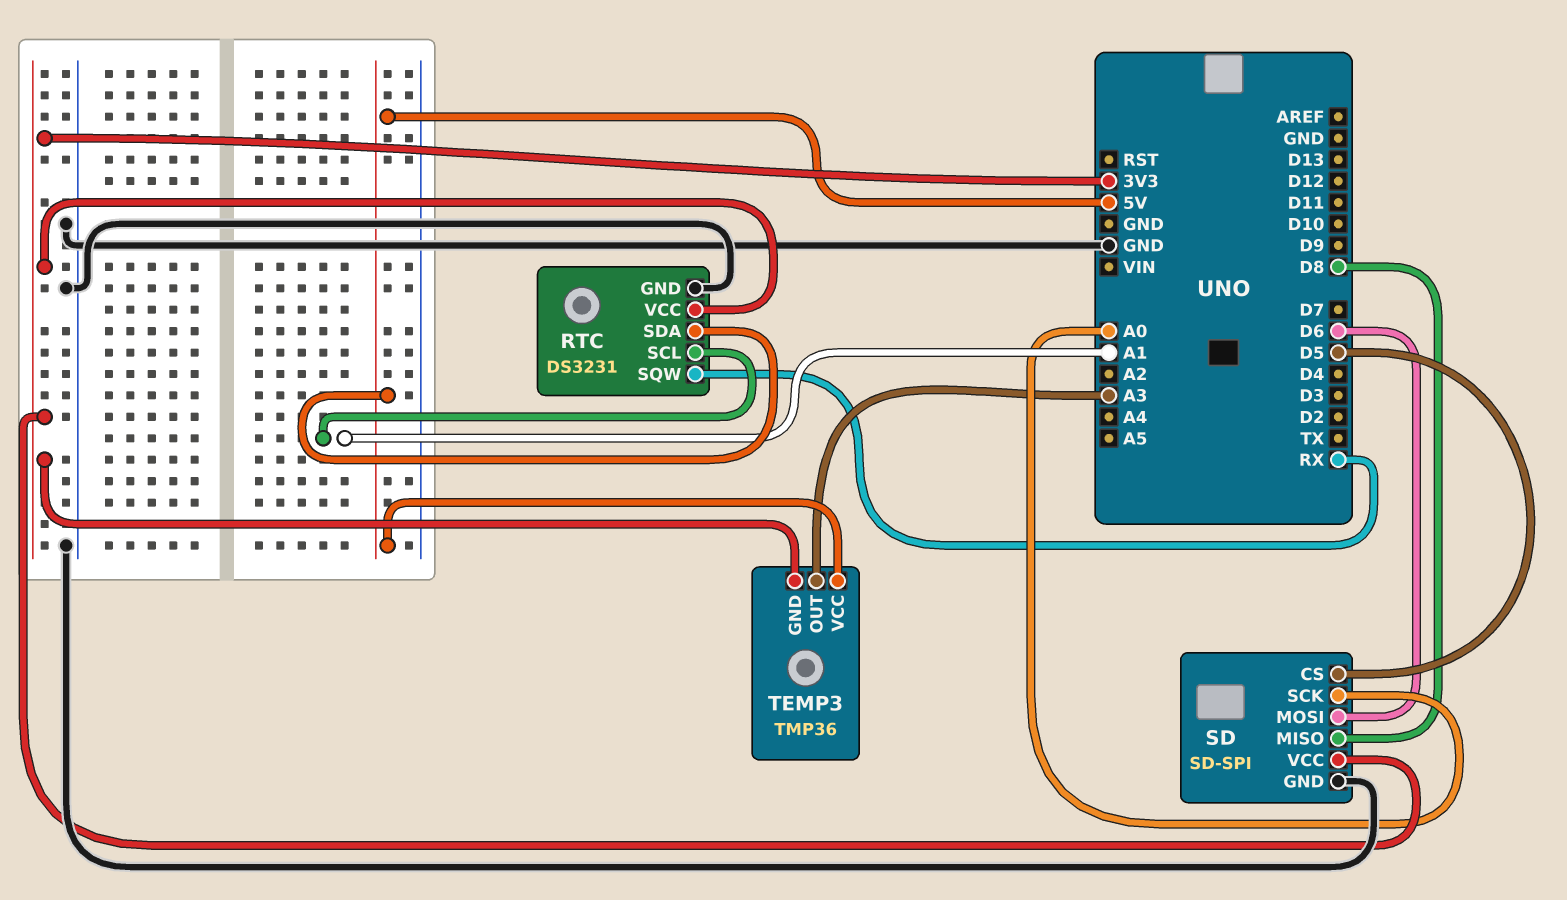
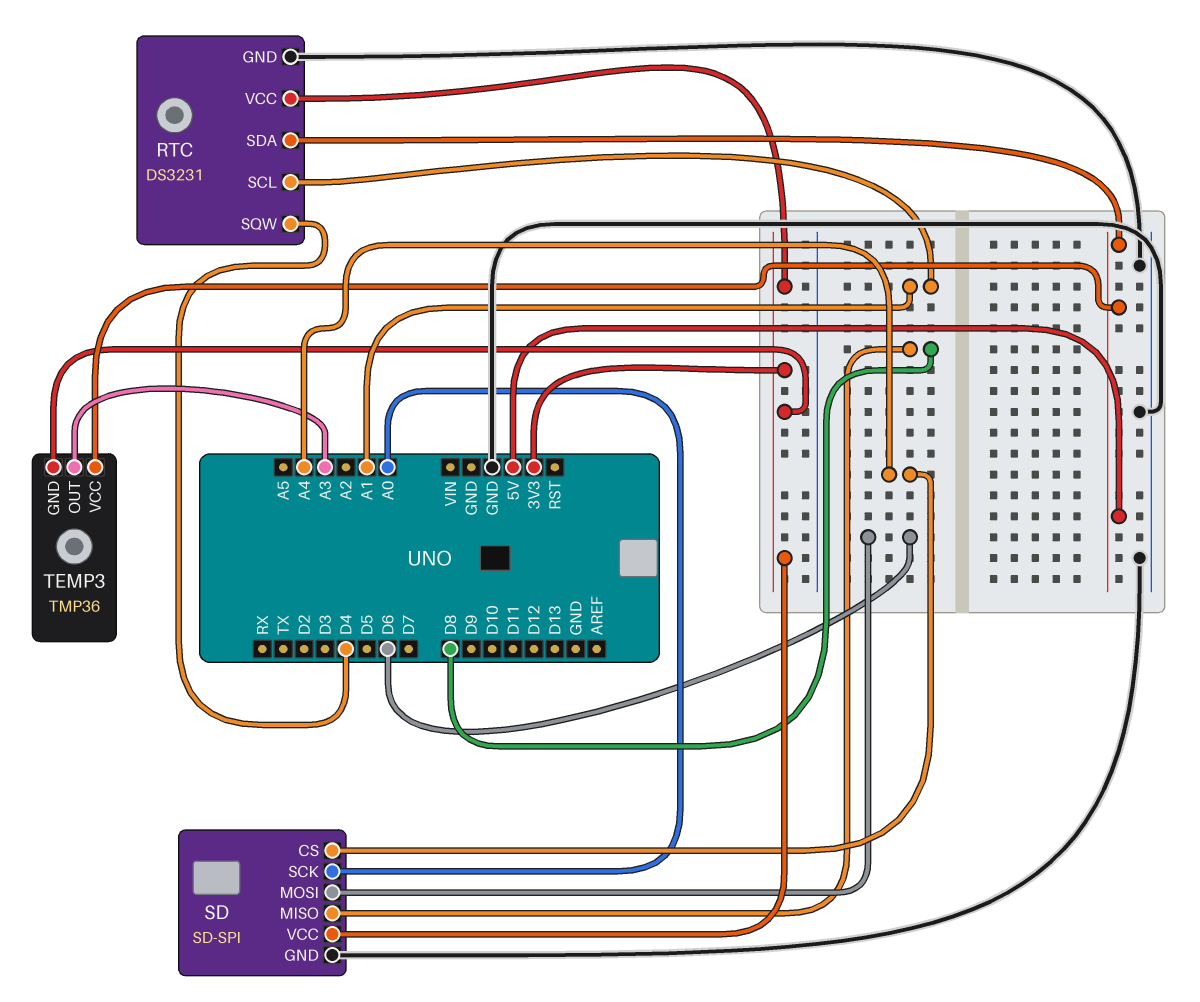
RTC pin SQW: RX -> D4
SD pin CS: D5 -> A4

